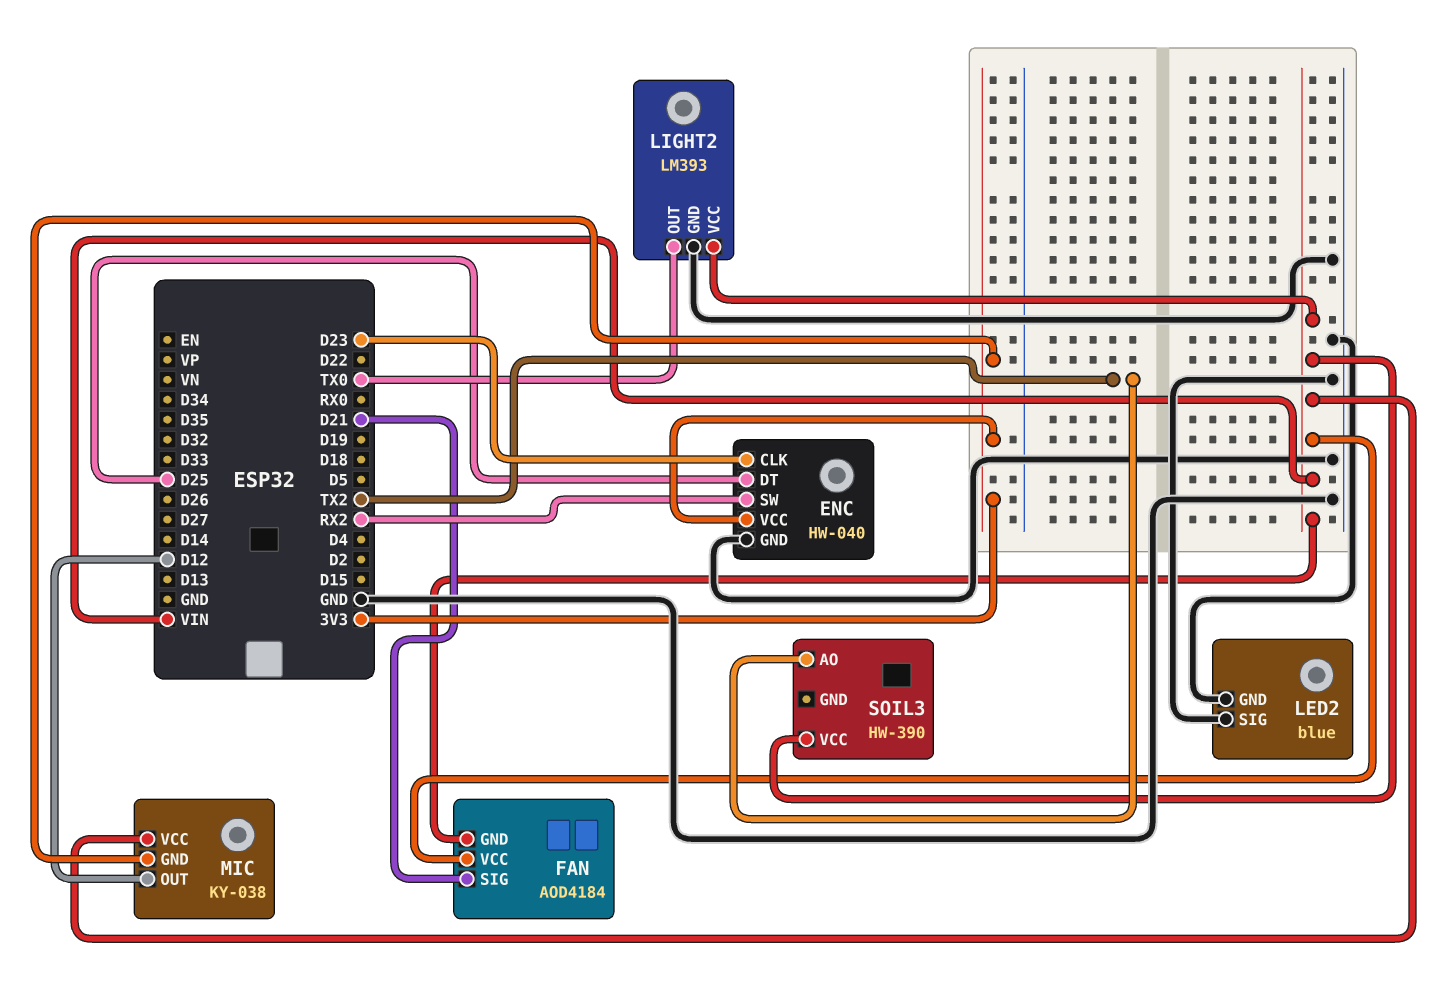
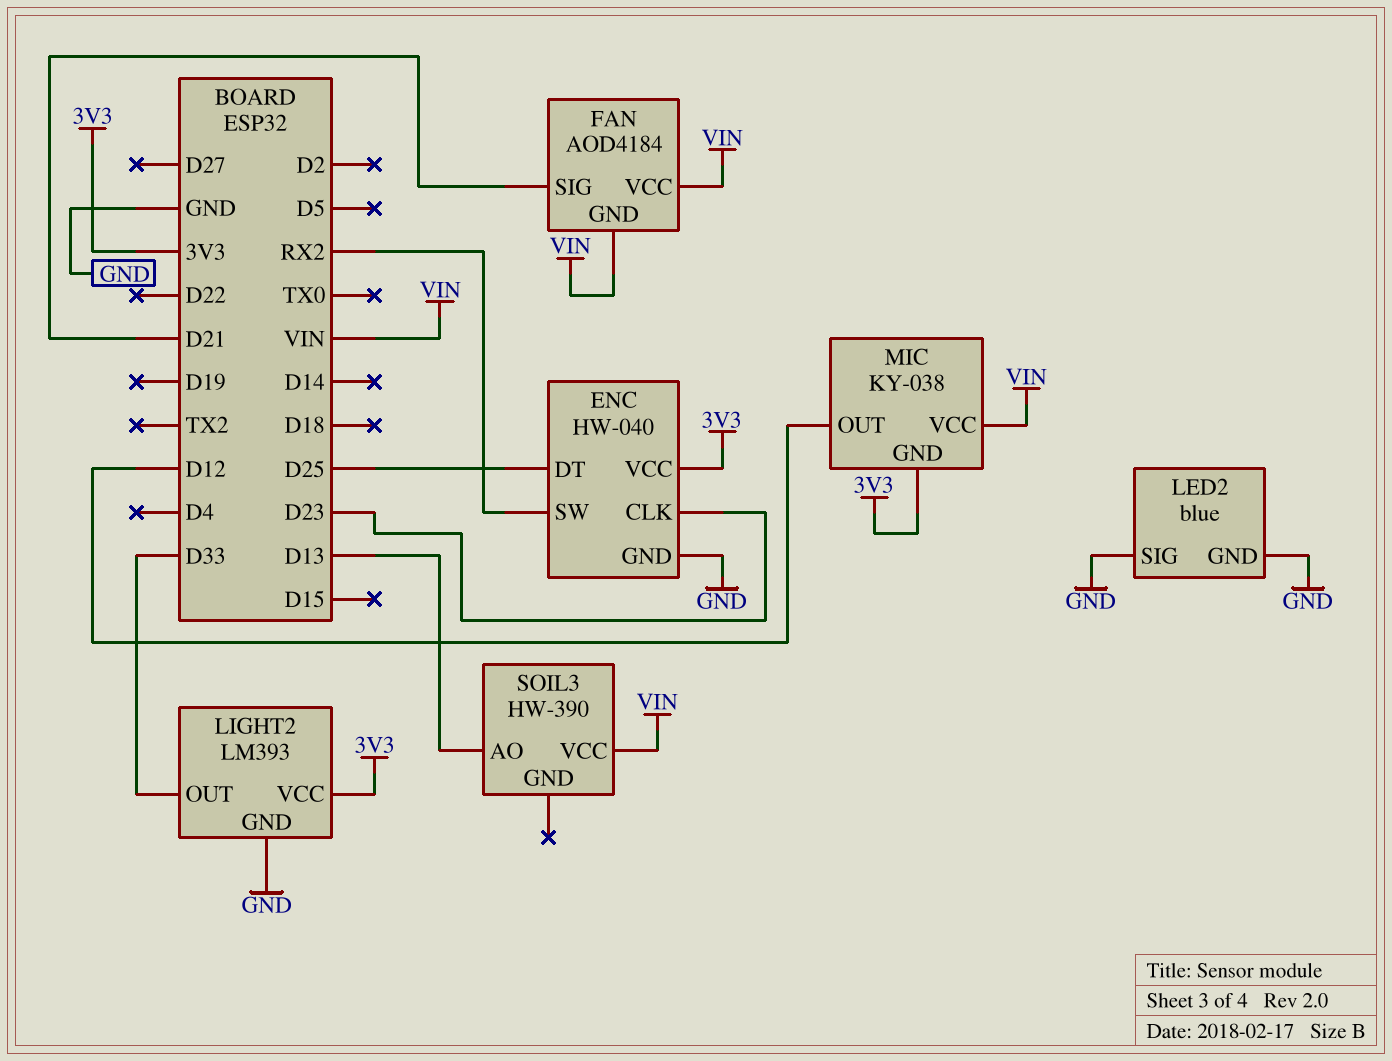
LIGHT2 pin OUT: TX0 -> D33
LIGHT2 pin VCC: VIN -> 3V3
SOIL3 pin AO: TX2 -> D13

